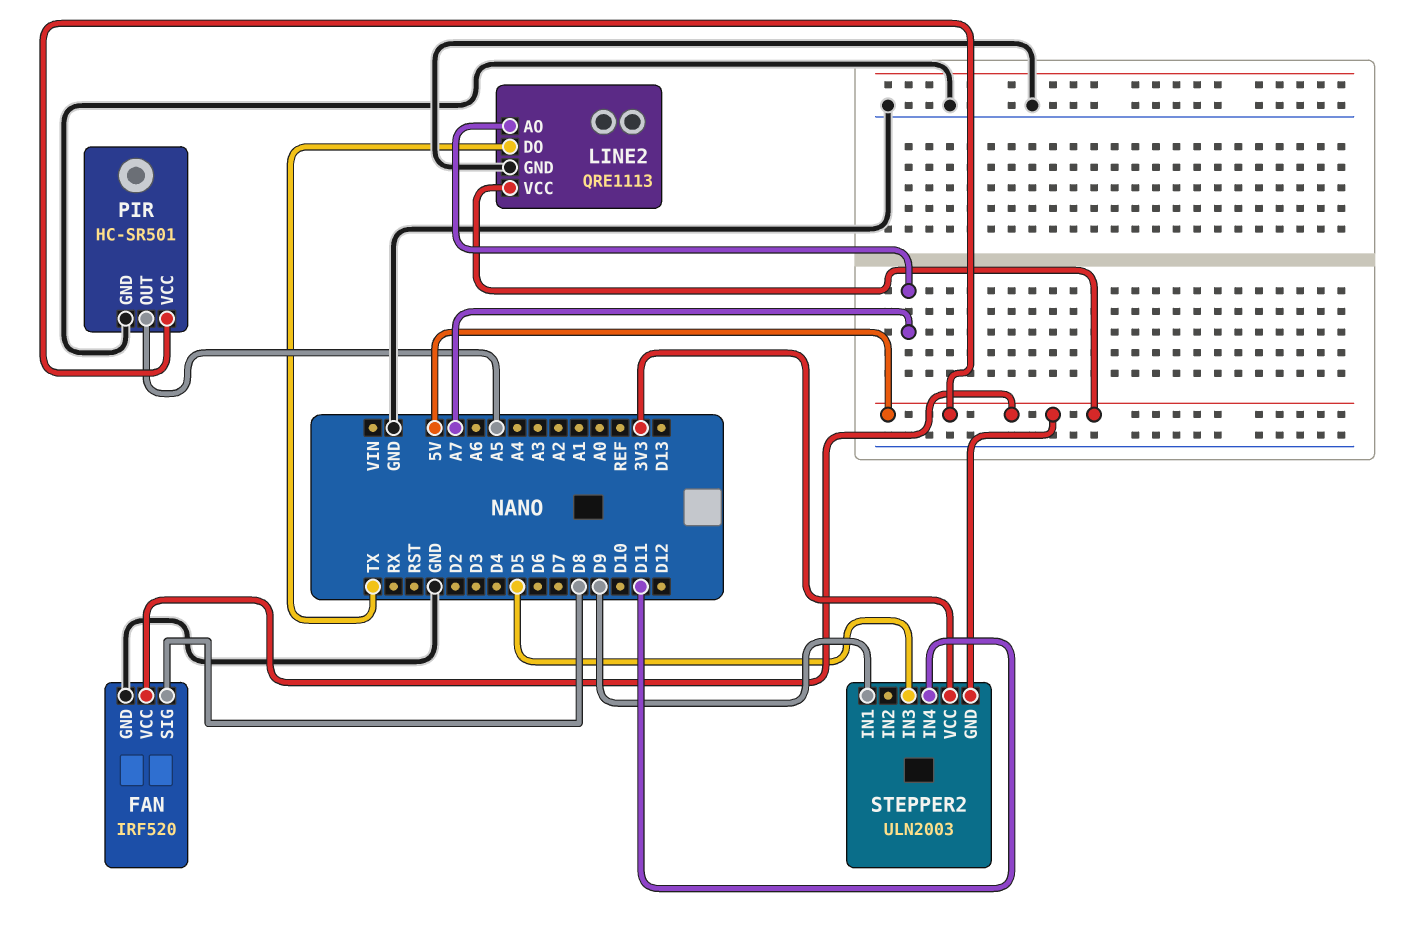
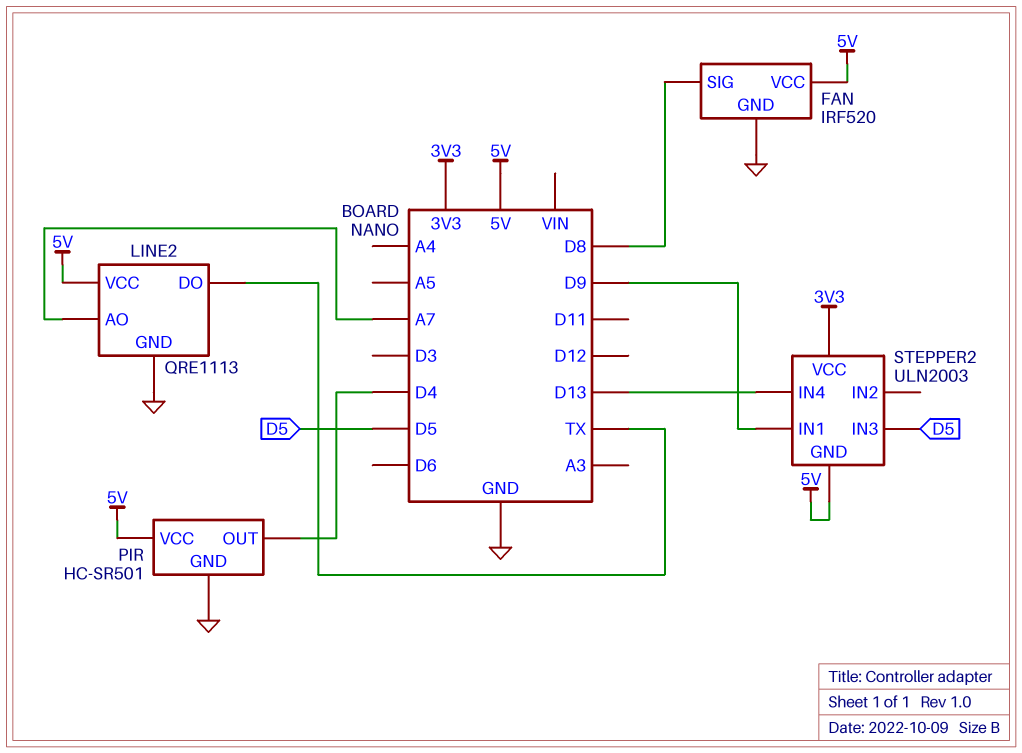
PIR pin OUT: A5 -> D4
STEPPER2 pin IN4: D11 -> D13

